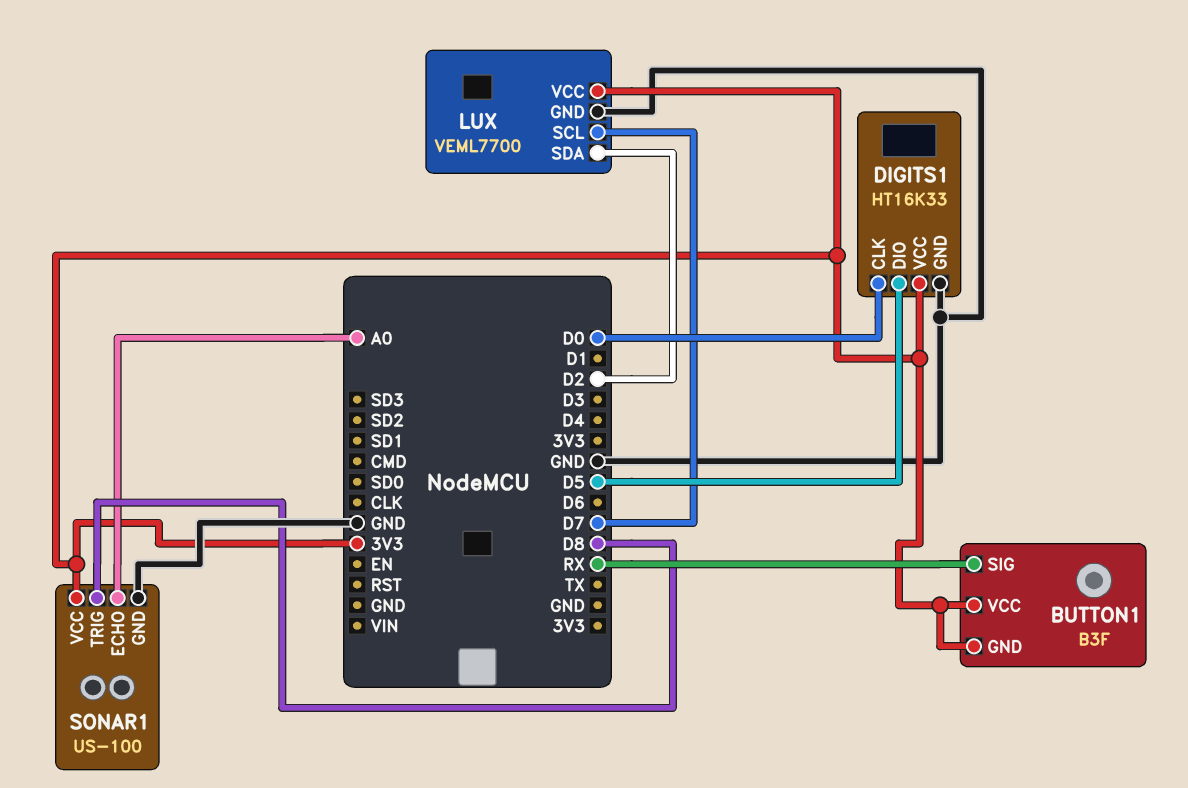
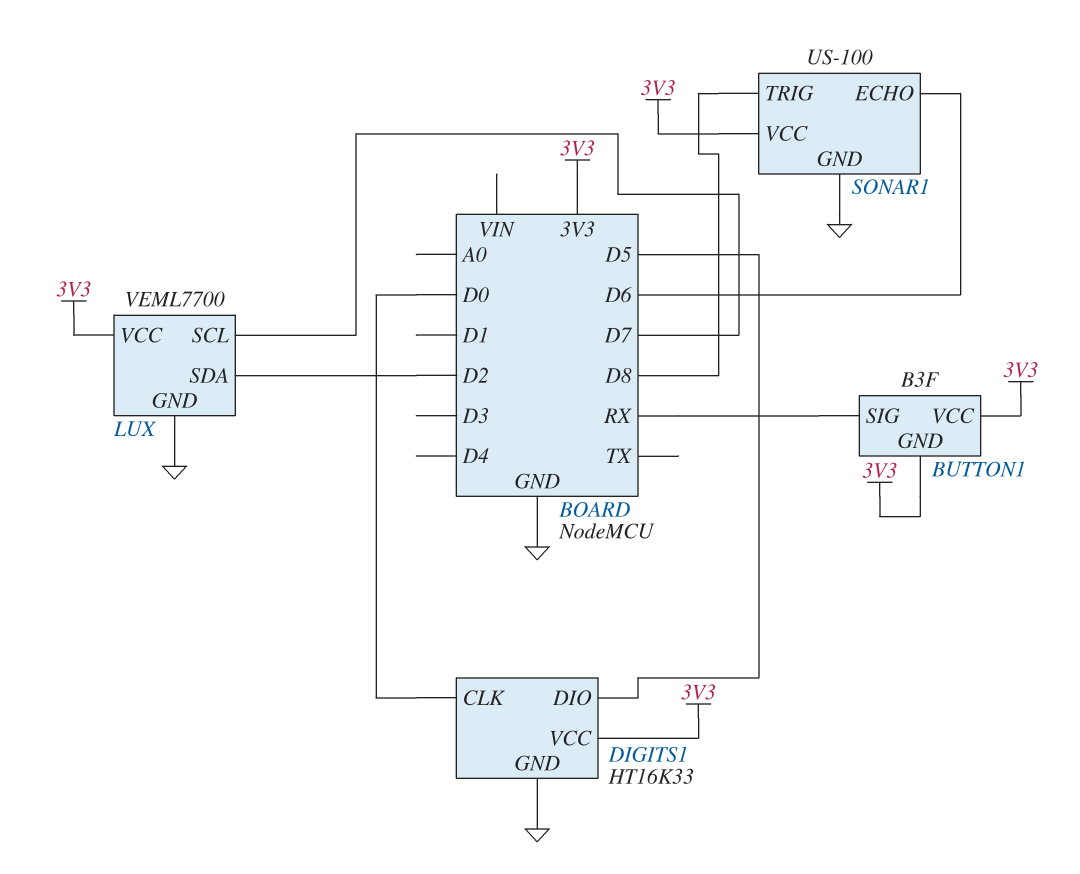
SONAR1 pin ECHO: A0 -> D6

